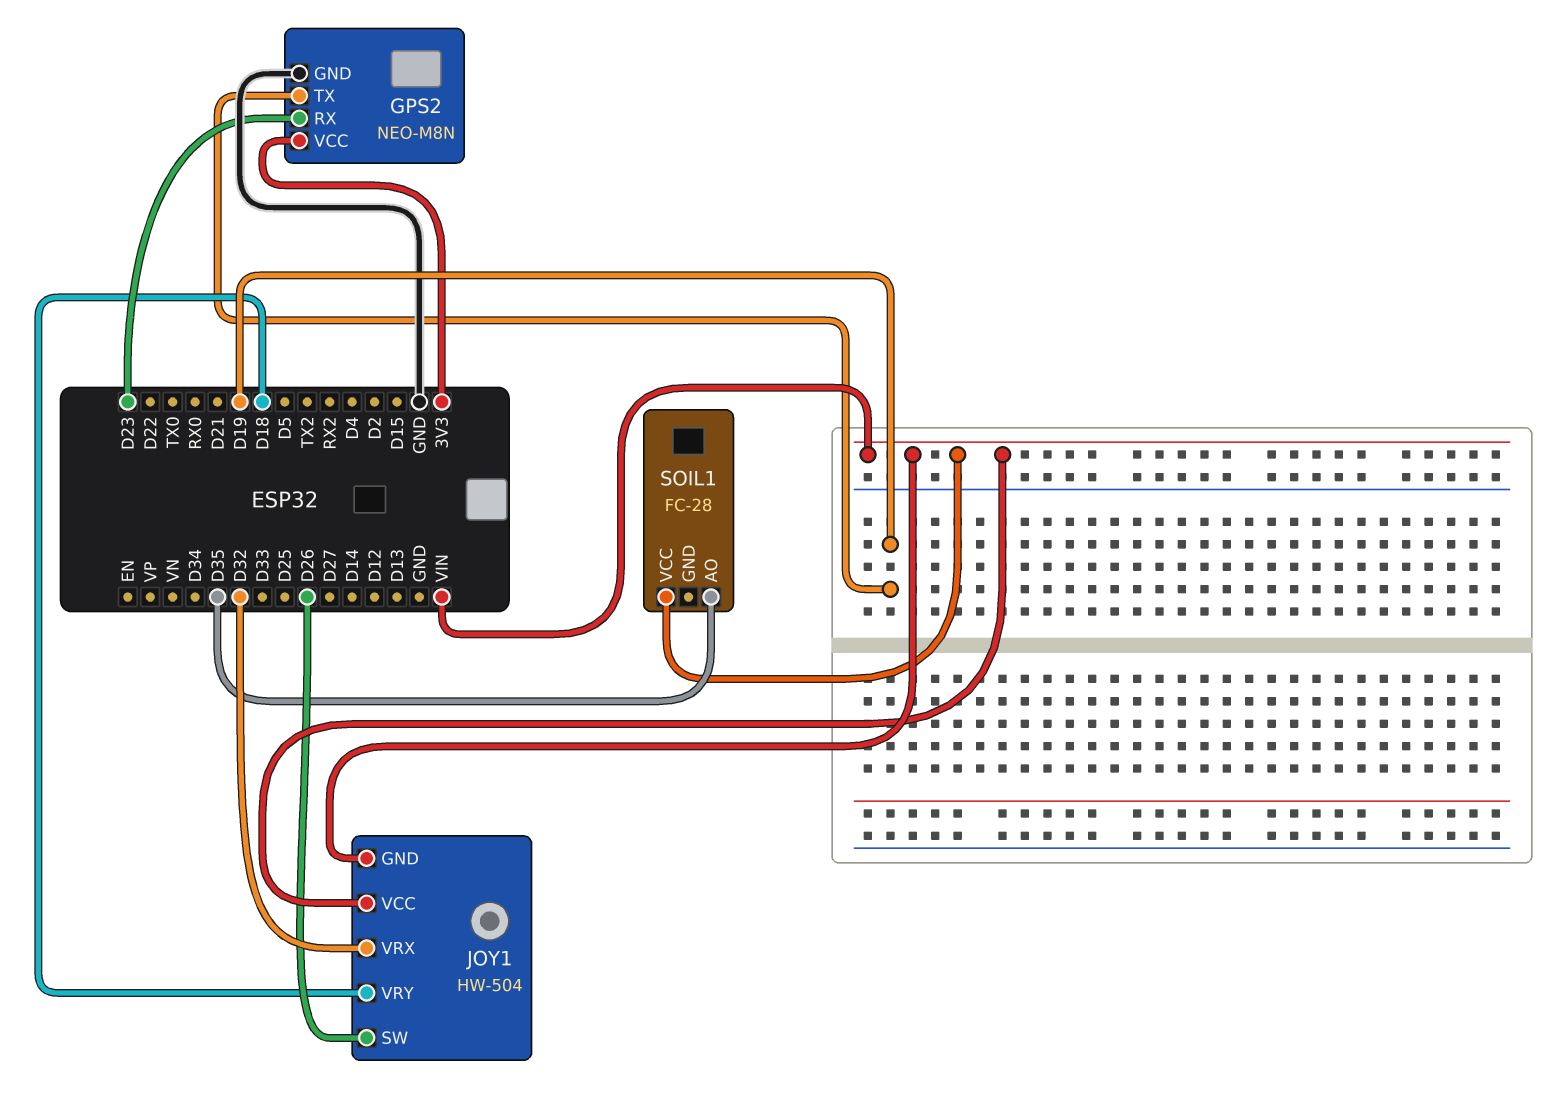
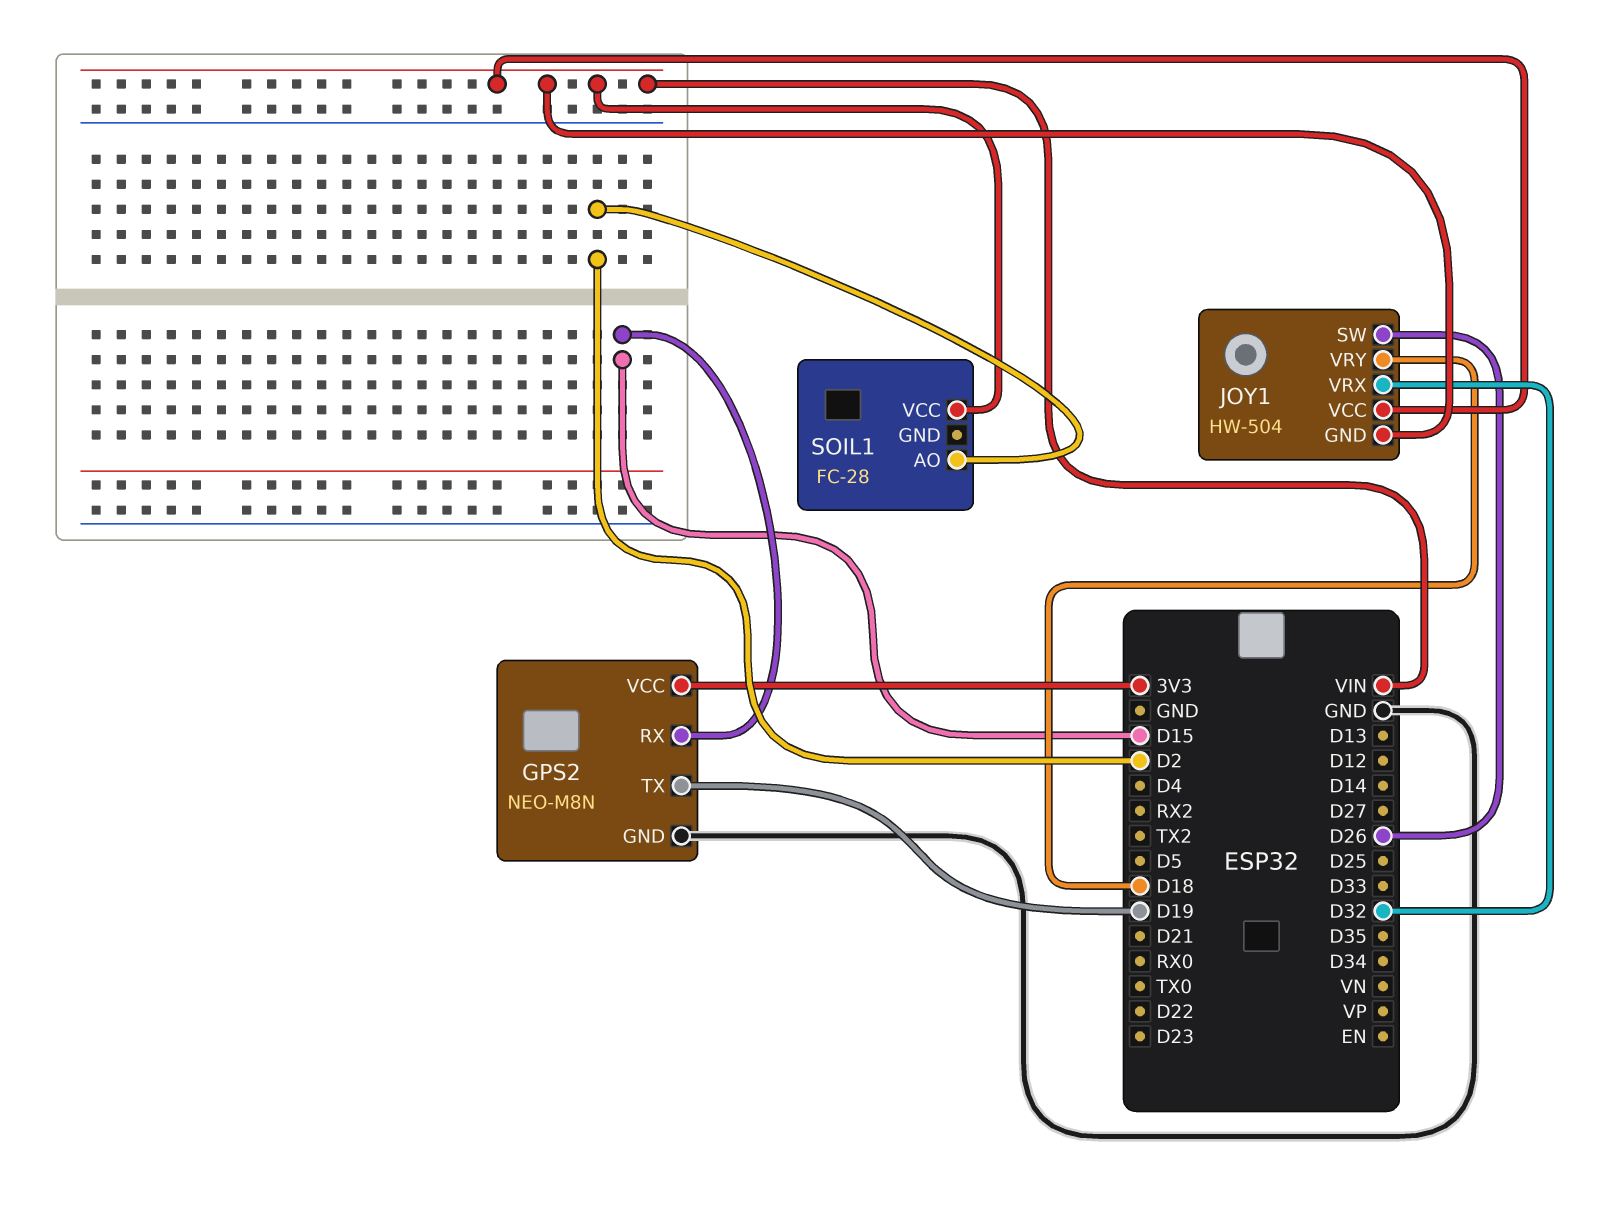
GPS2 pin RX: D23 -> D15
SOIL1 pin AO: D35 -> D2

